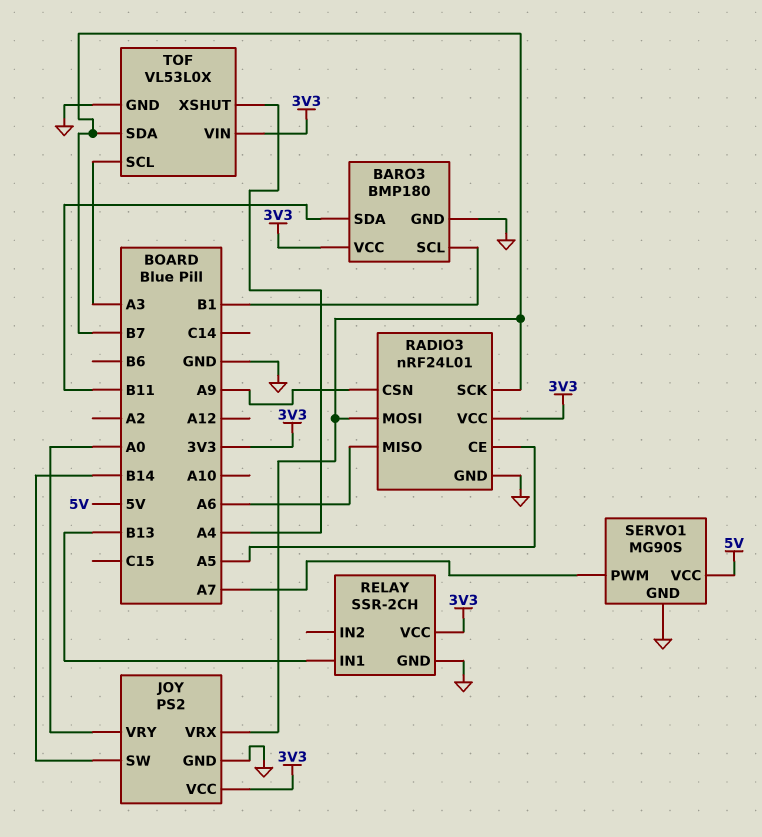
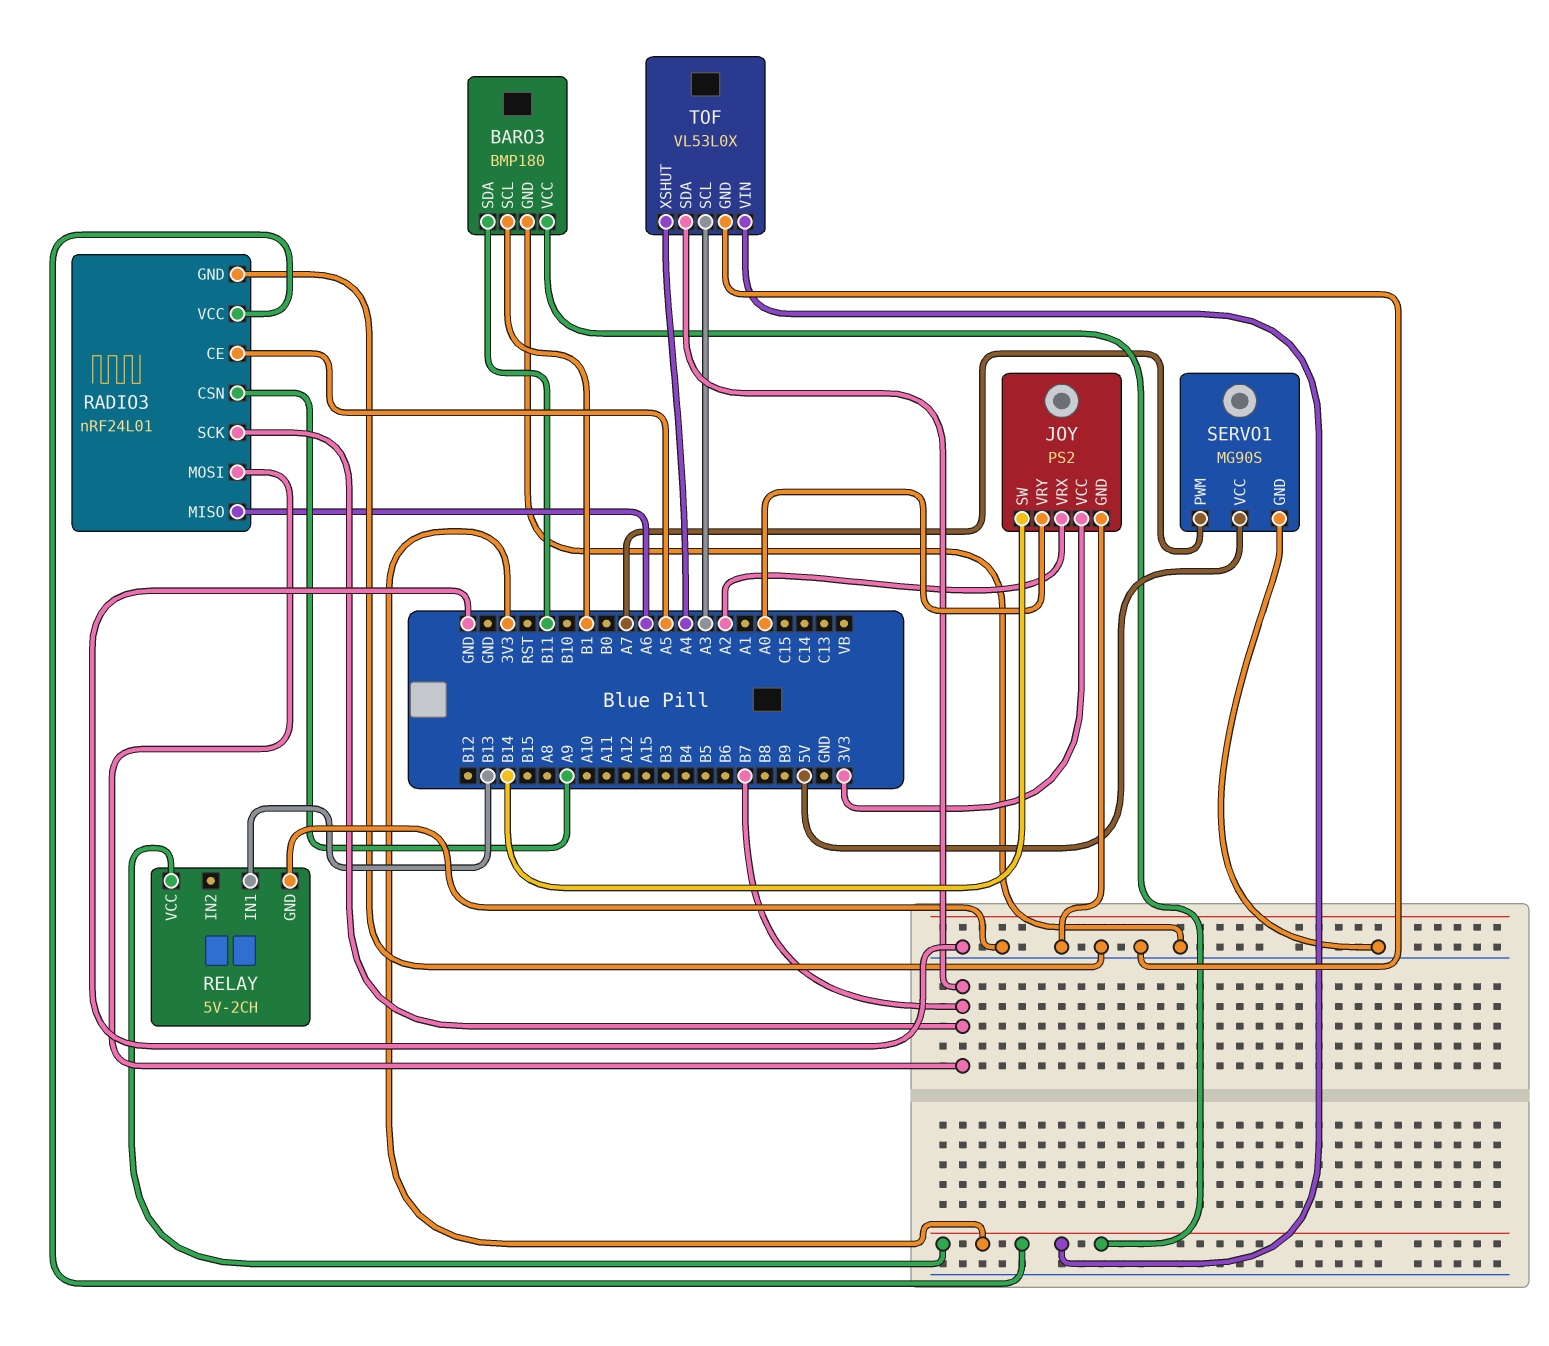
JOY pin VRX: B7 -> A2
RELAY: SSR-2CH -> 5V-2CH

